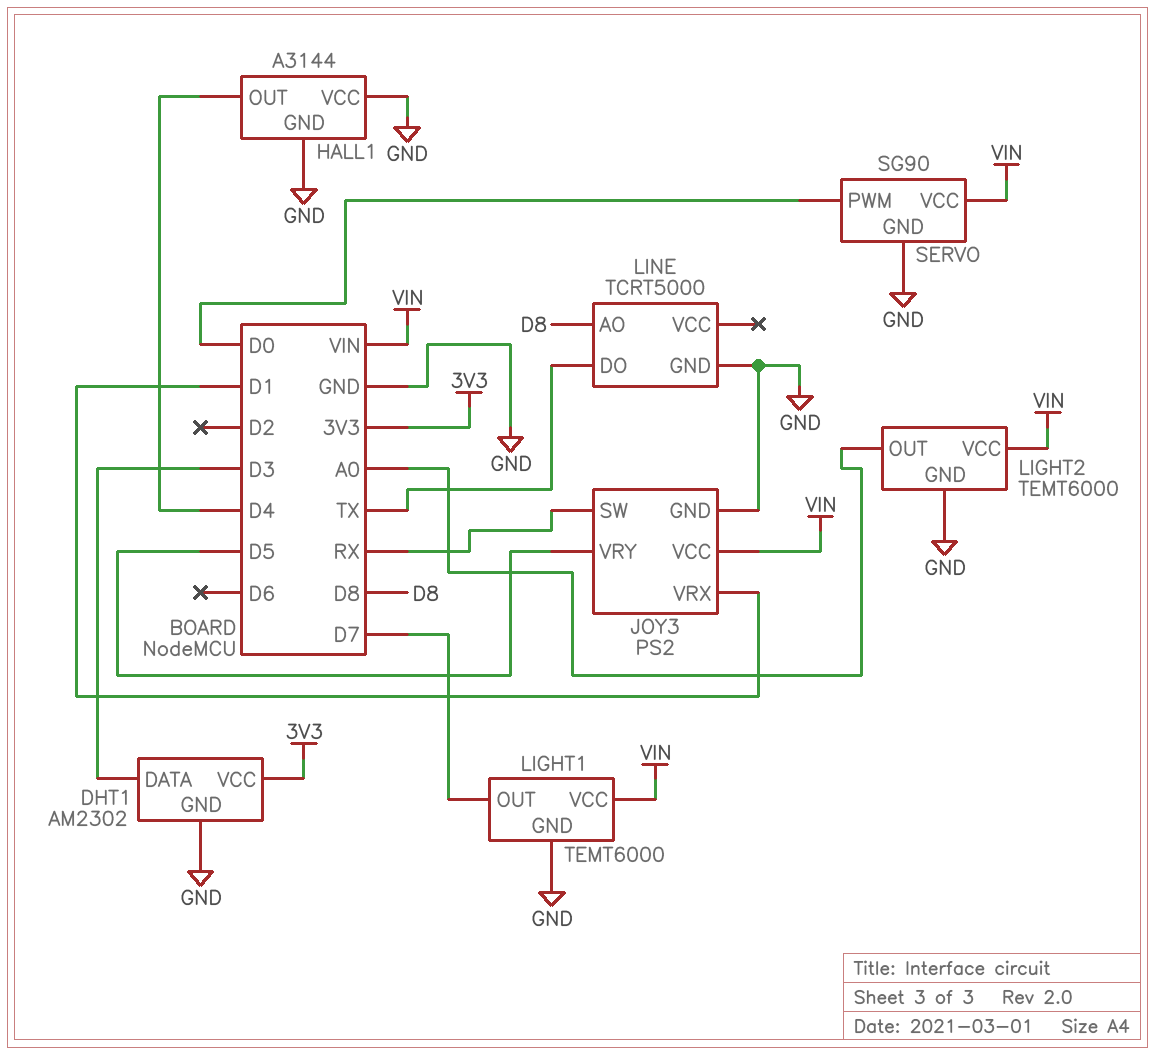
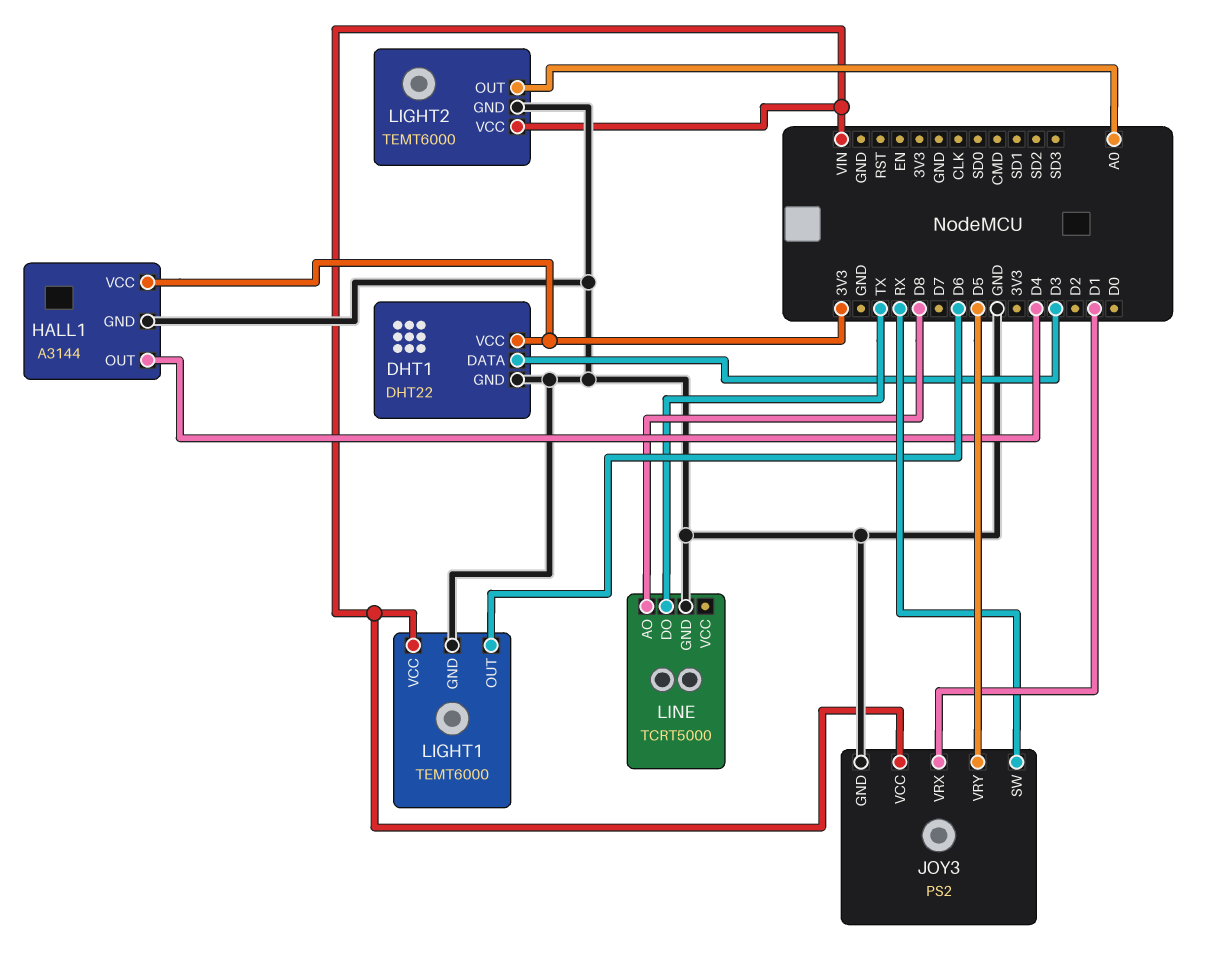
DHT1: AM2302 -> DHT22
HALL1 pin VCC: GND -> 3V3
LIGHT1 pin OUT: D7 -> D6
SERVO: SG90 -> none
SERVO pin GND: GND -> none
SERVO pin PWM: D0 -> none
SERVO pin VCC: VIN -> none

